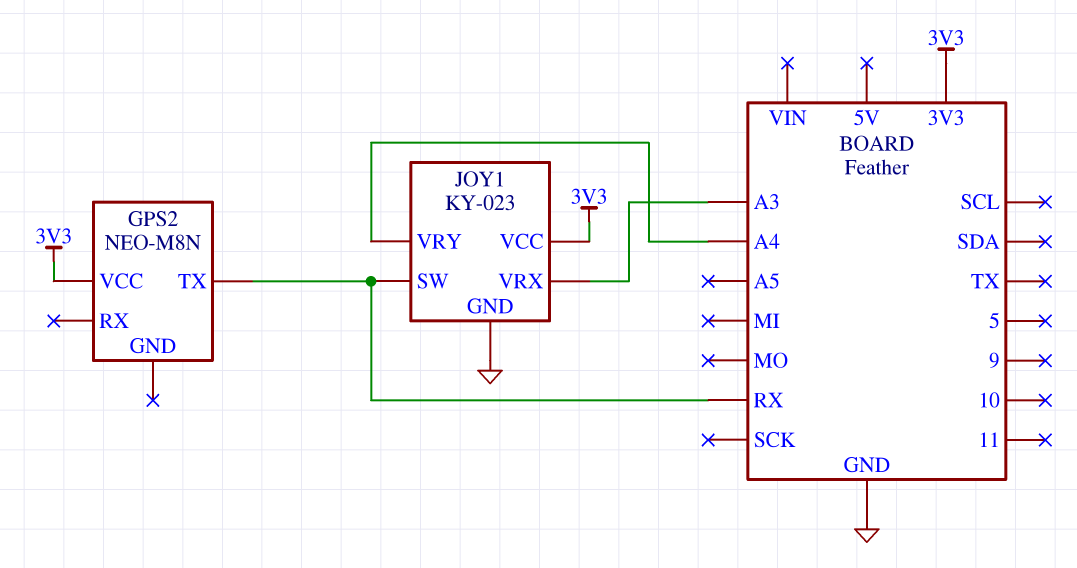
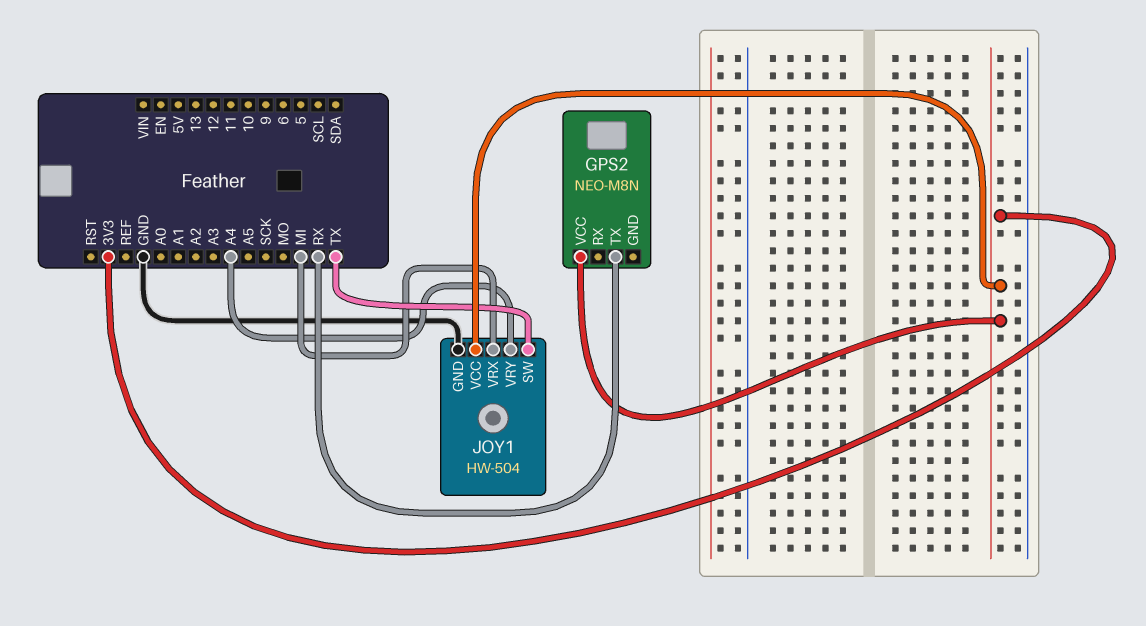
JOY1: KY-023 -> HW-504
JOY1 pin SW: RX -> TX
JOY1 pin VRX: A3 -> MI

